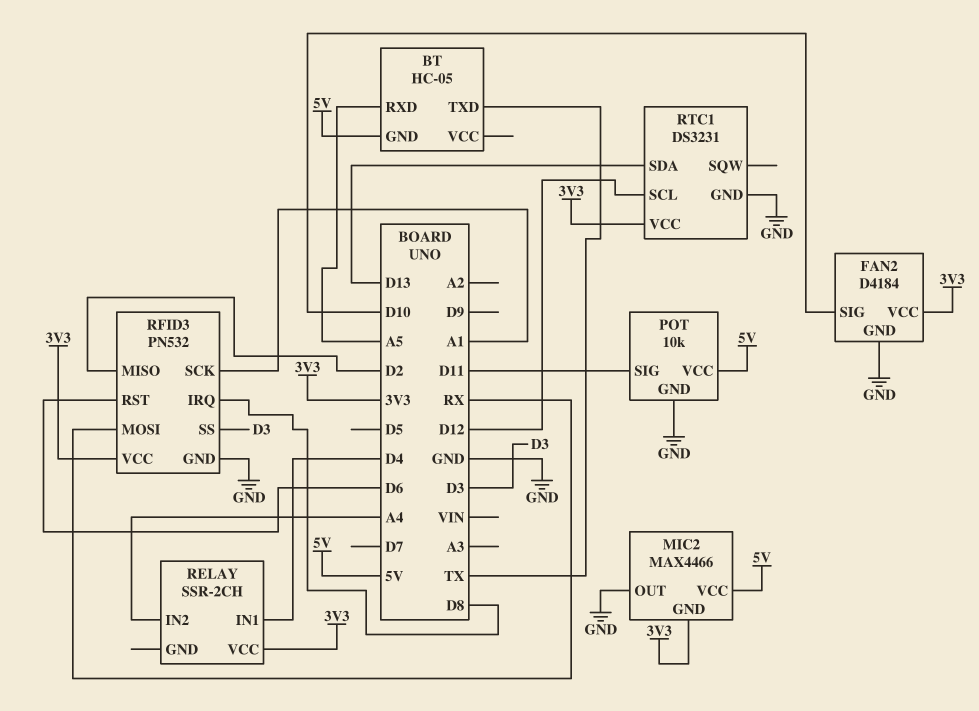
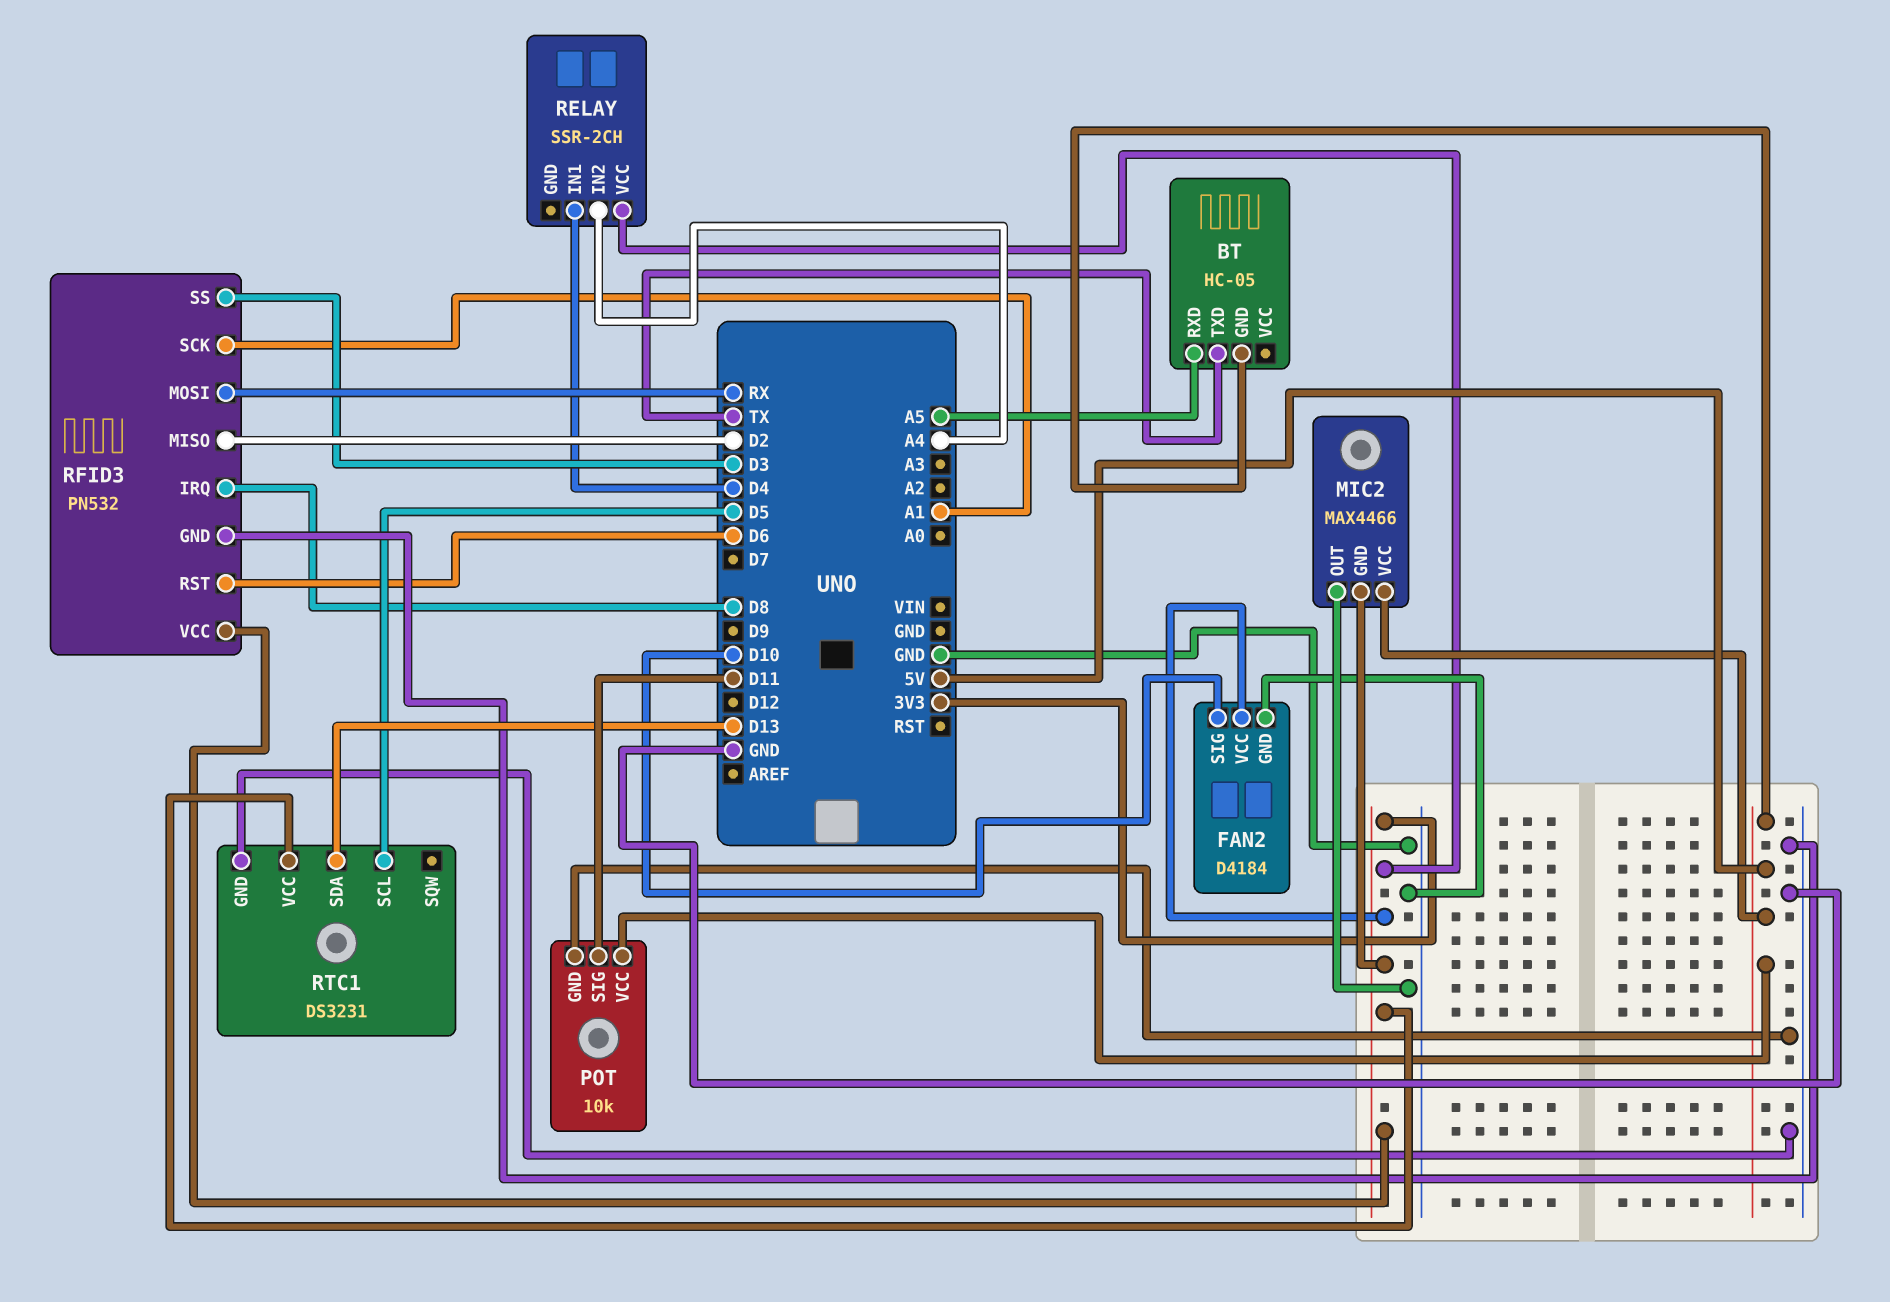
RTC1 pin SCL: D12 -> D5

